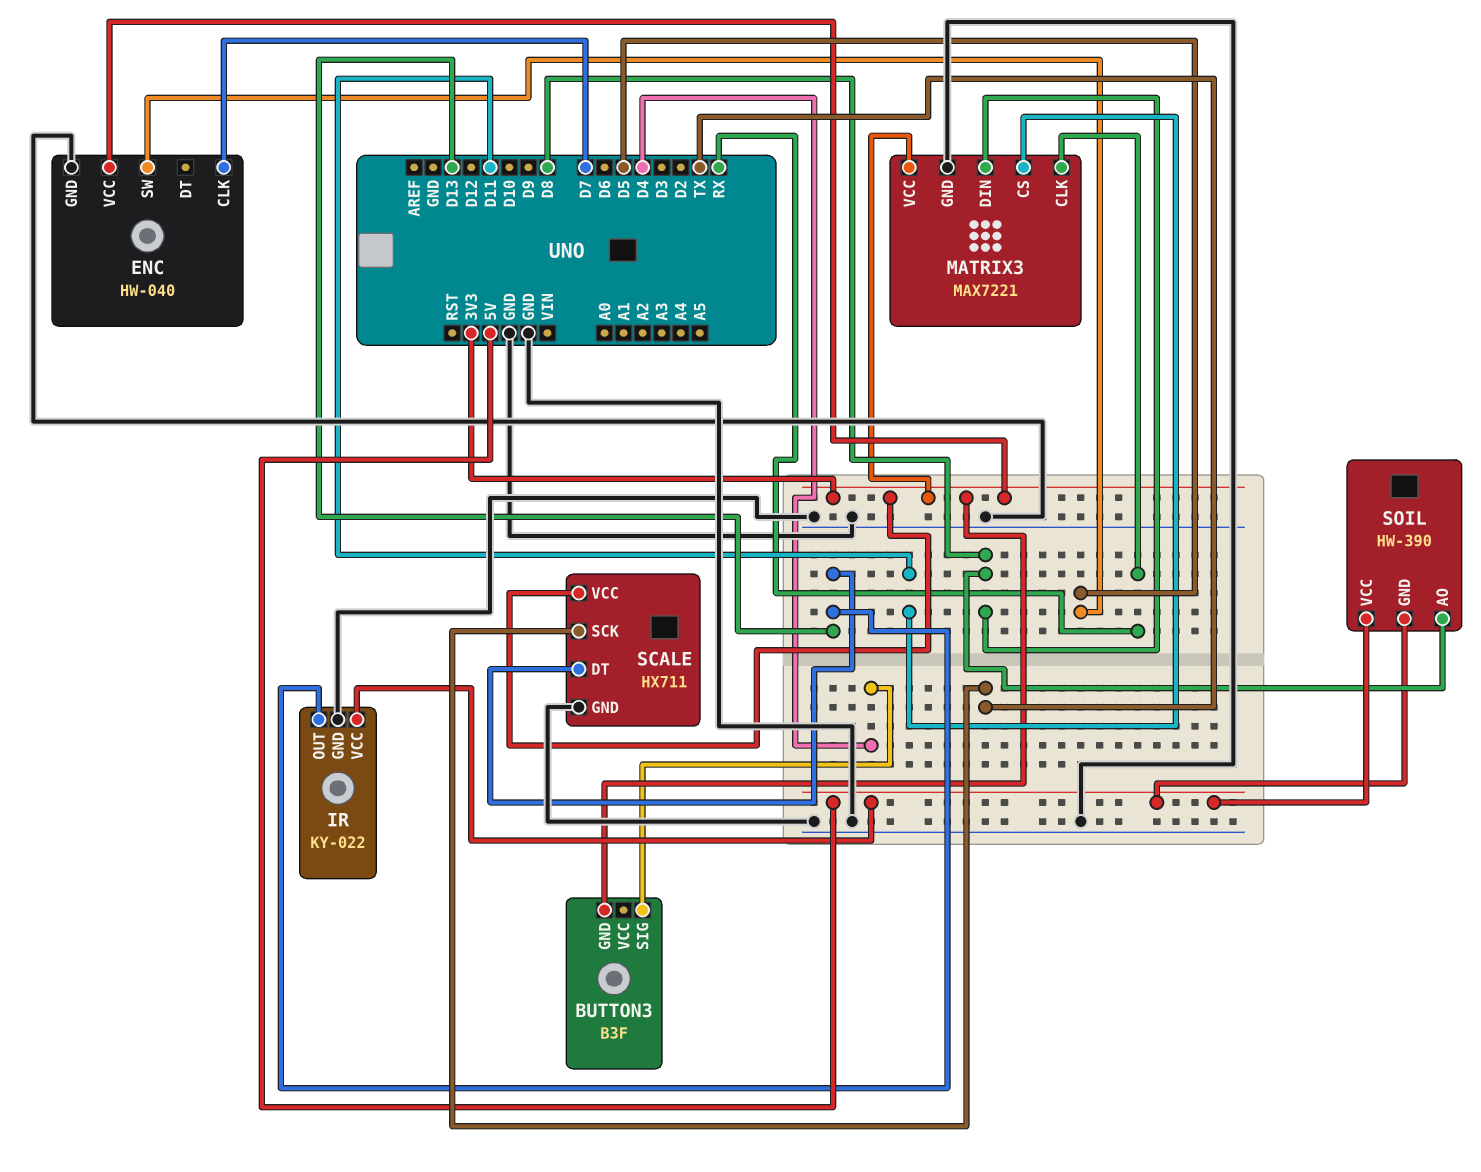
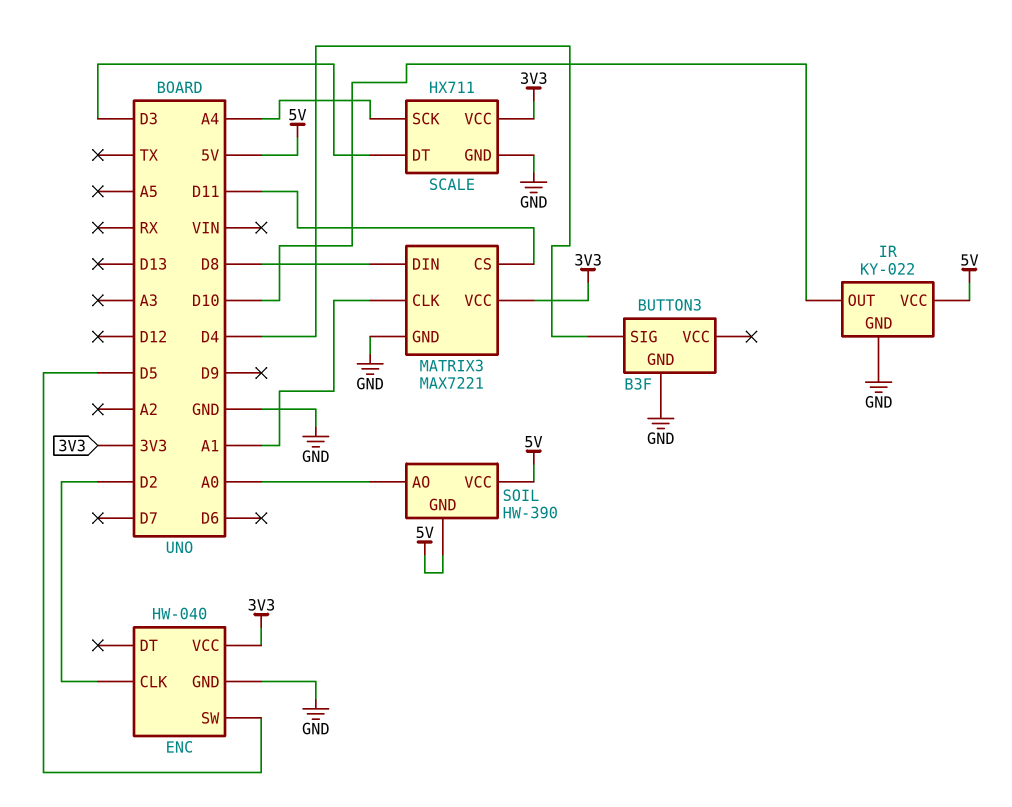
BUTTON3 pin GND: 3V3 -> GND
ENC pin CLK: D7 -> D2
IR pin OUT: D13 -> D10
MATRIX3 pin CLK: RX -> A1
SCALE pin DT: D13 -> D3
SCALE pin SCK: TX -> A4
SOIL pin AO: D8 -> A0

